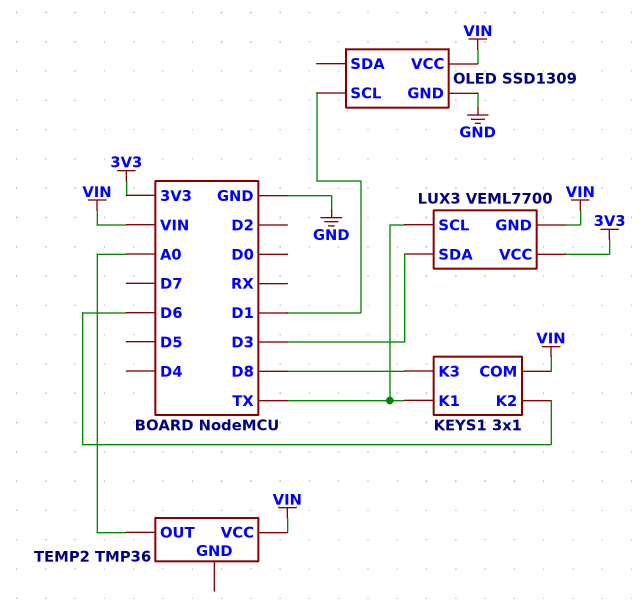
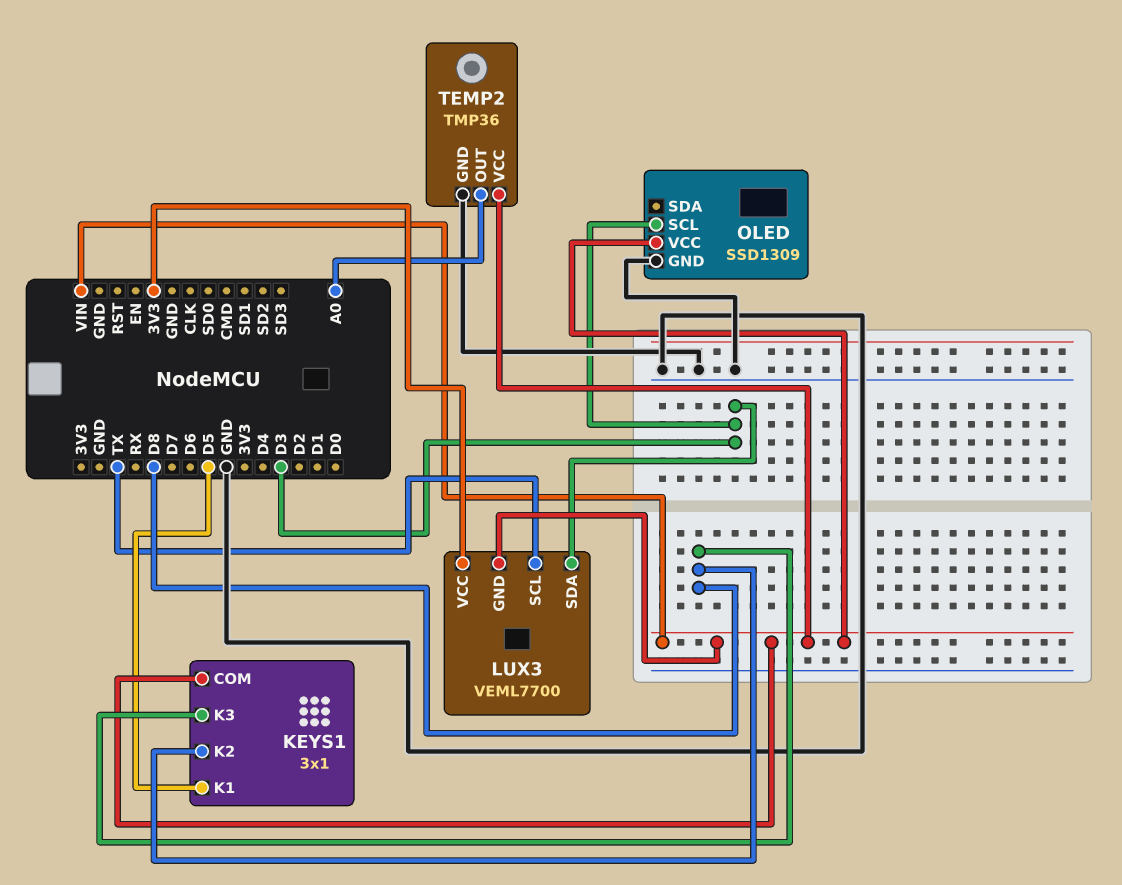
KEYS1 pin K1: TX -> D5
KEYS1 pin K2: D6 -> D8
OLED pin SCL: D1 -> D3
TEMP2 pin GND: none -> GND

